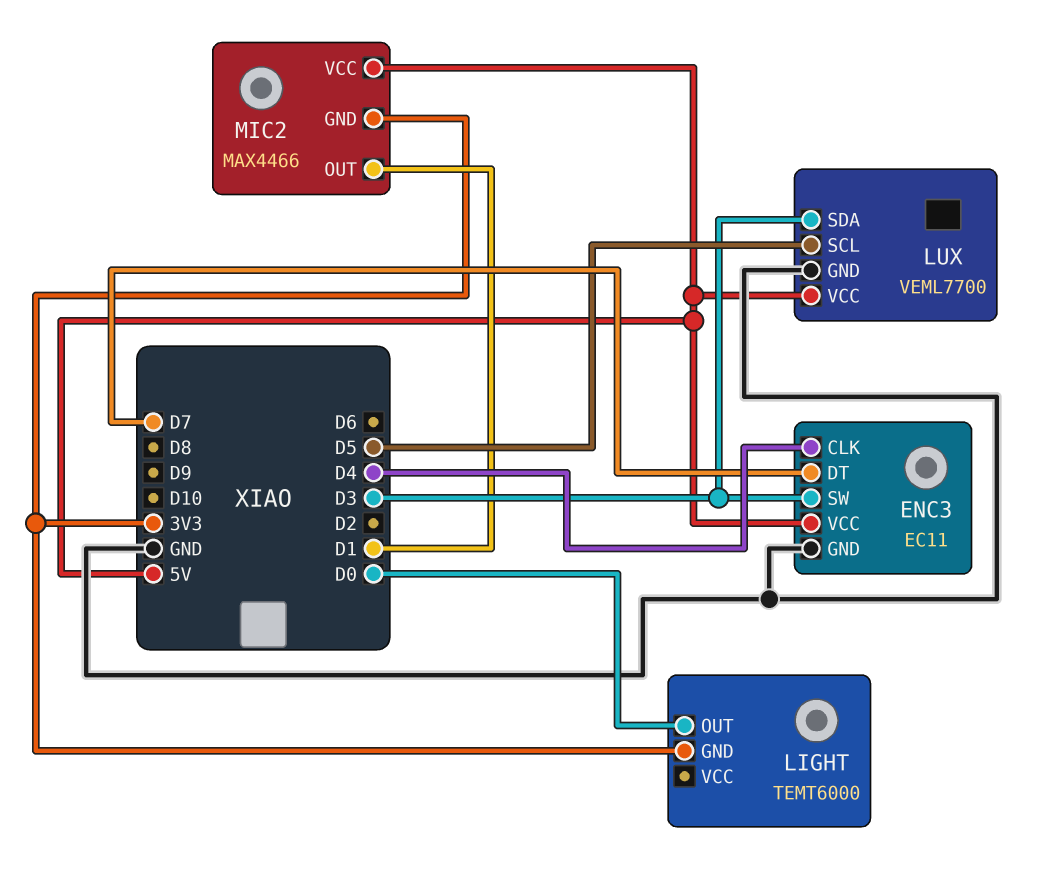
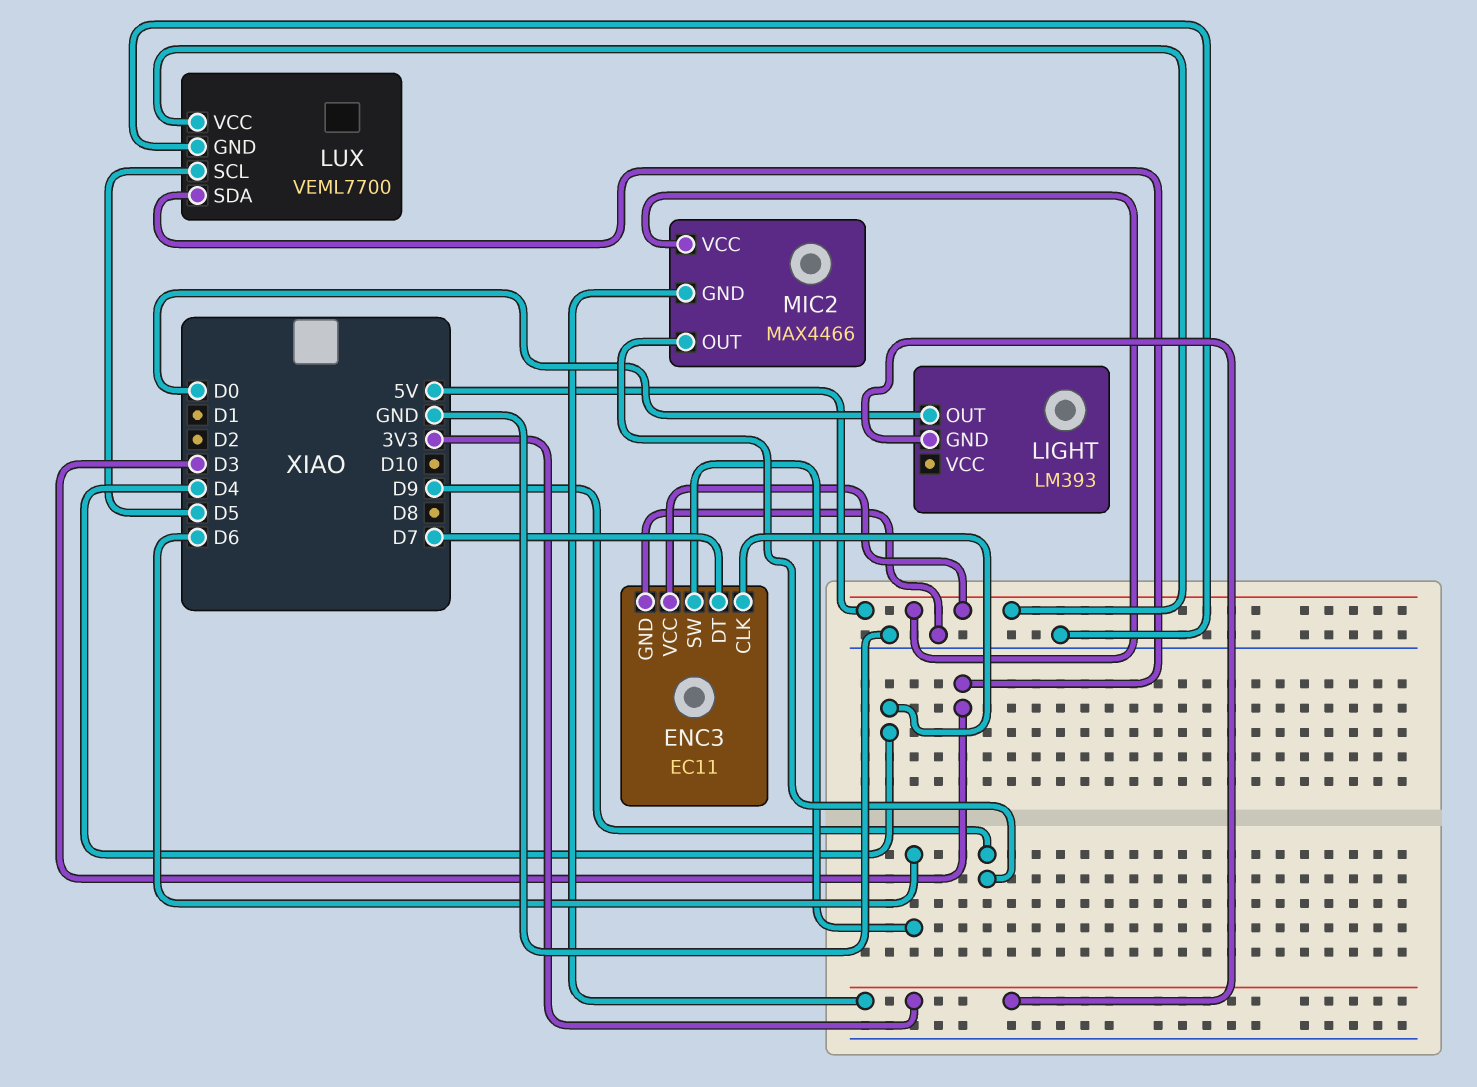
ENC3 pin SW: D3 -> D6
LIGHT: TEMT6000 -> LM393
MIC2 pin OUT: D1 -> D9

